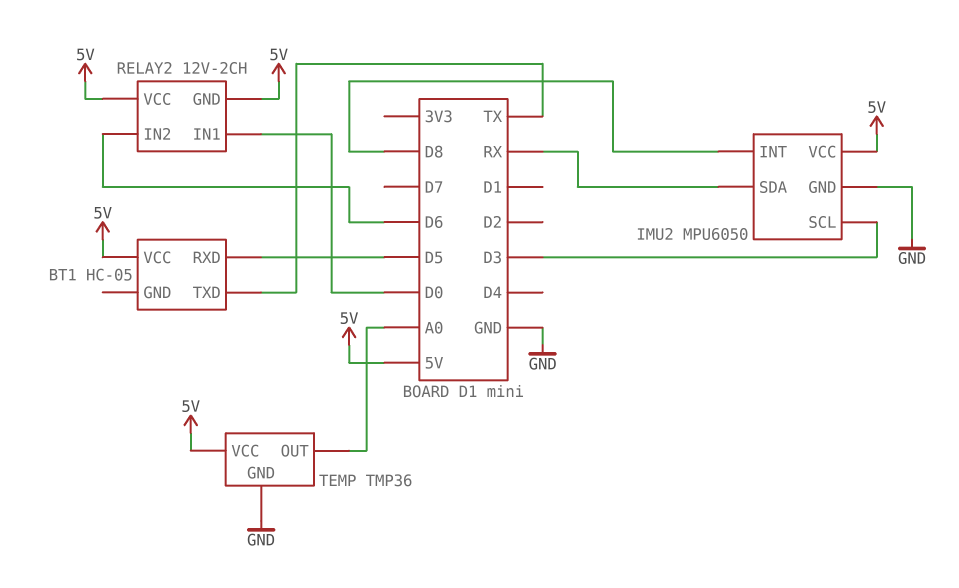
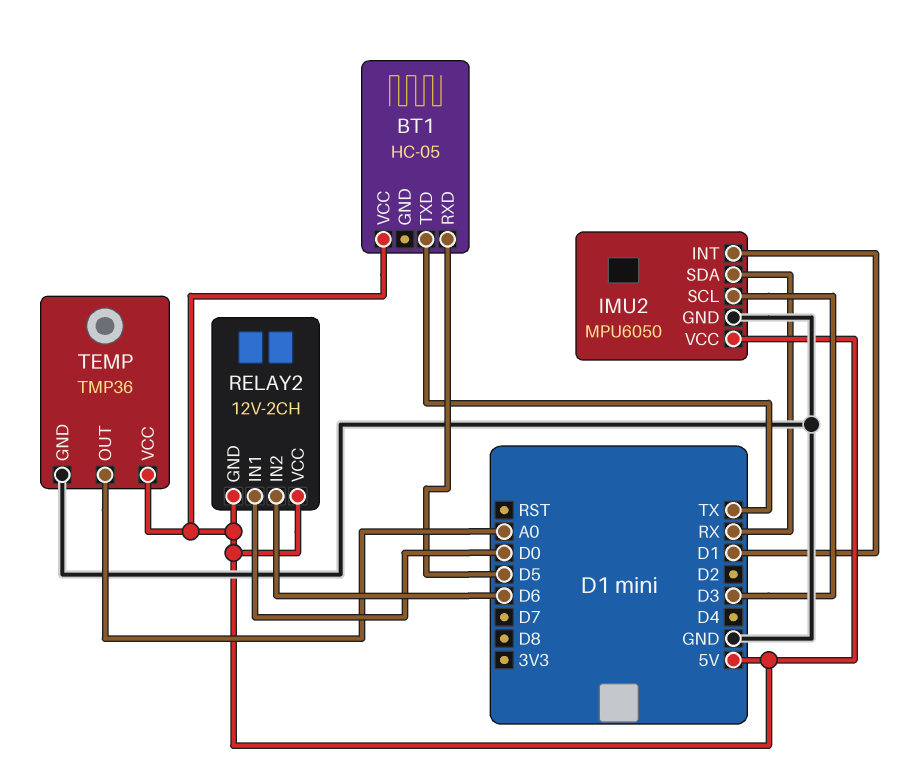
IMU2 pin INT: D8 -> D1

